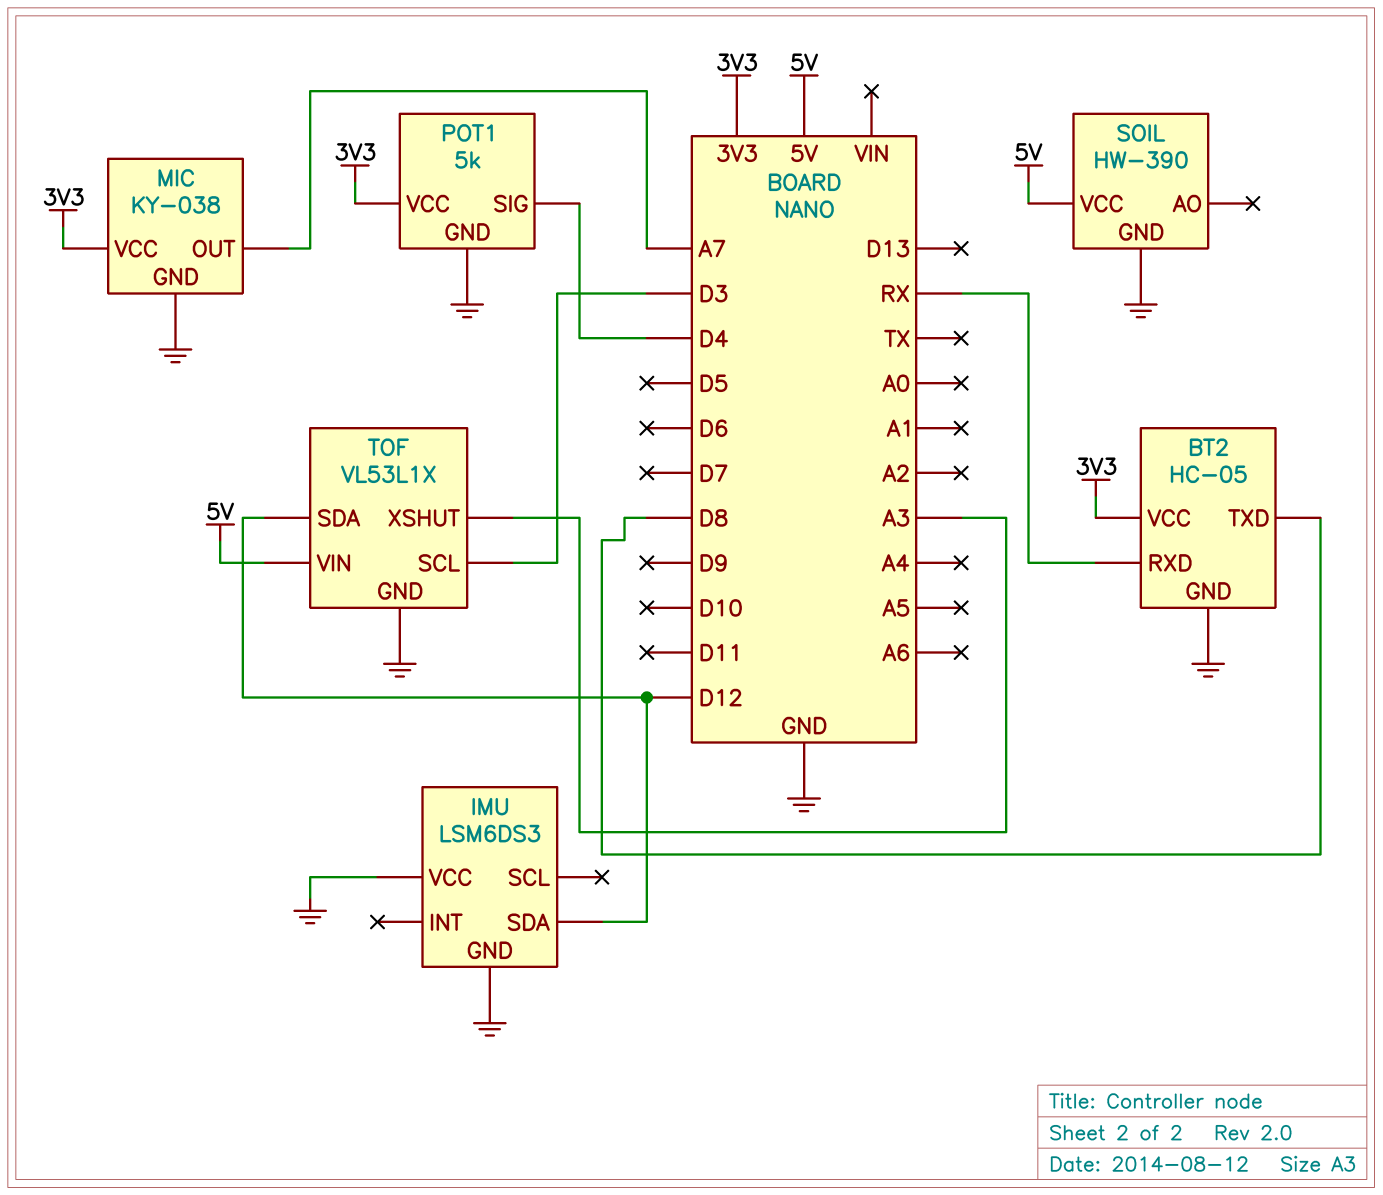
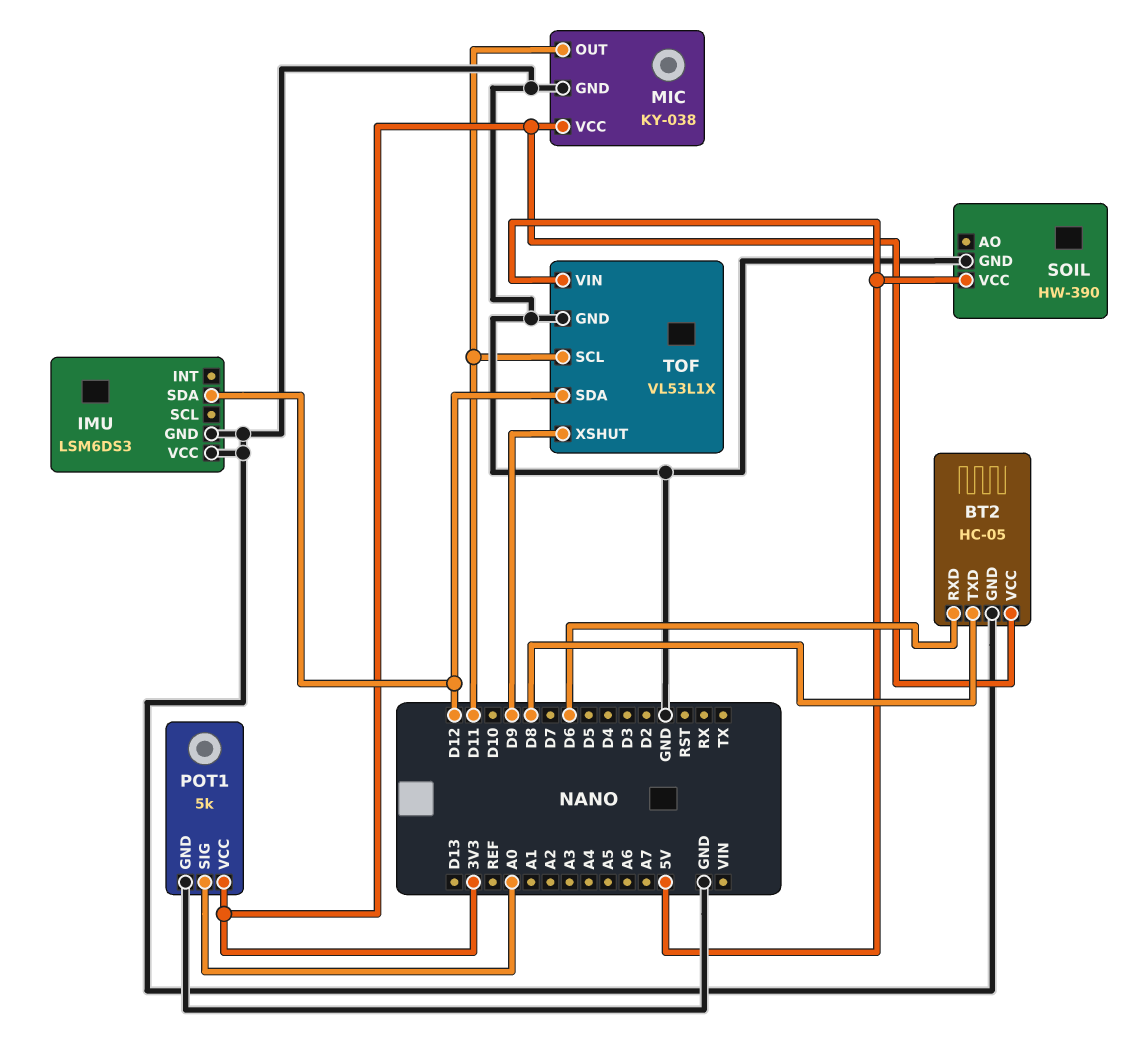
BT2 pin RXD: RX -> D6
MIC pin OUT: A7 -> D11
POT1 pin SIG: D4 -> A0
TOF pin SCL: D3 -> D11
TOF pin XSHUT: A3 -> D9

